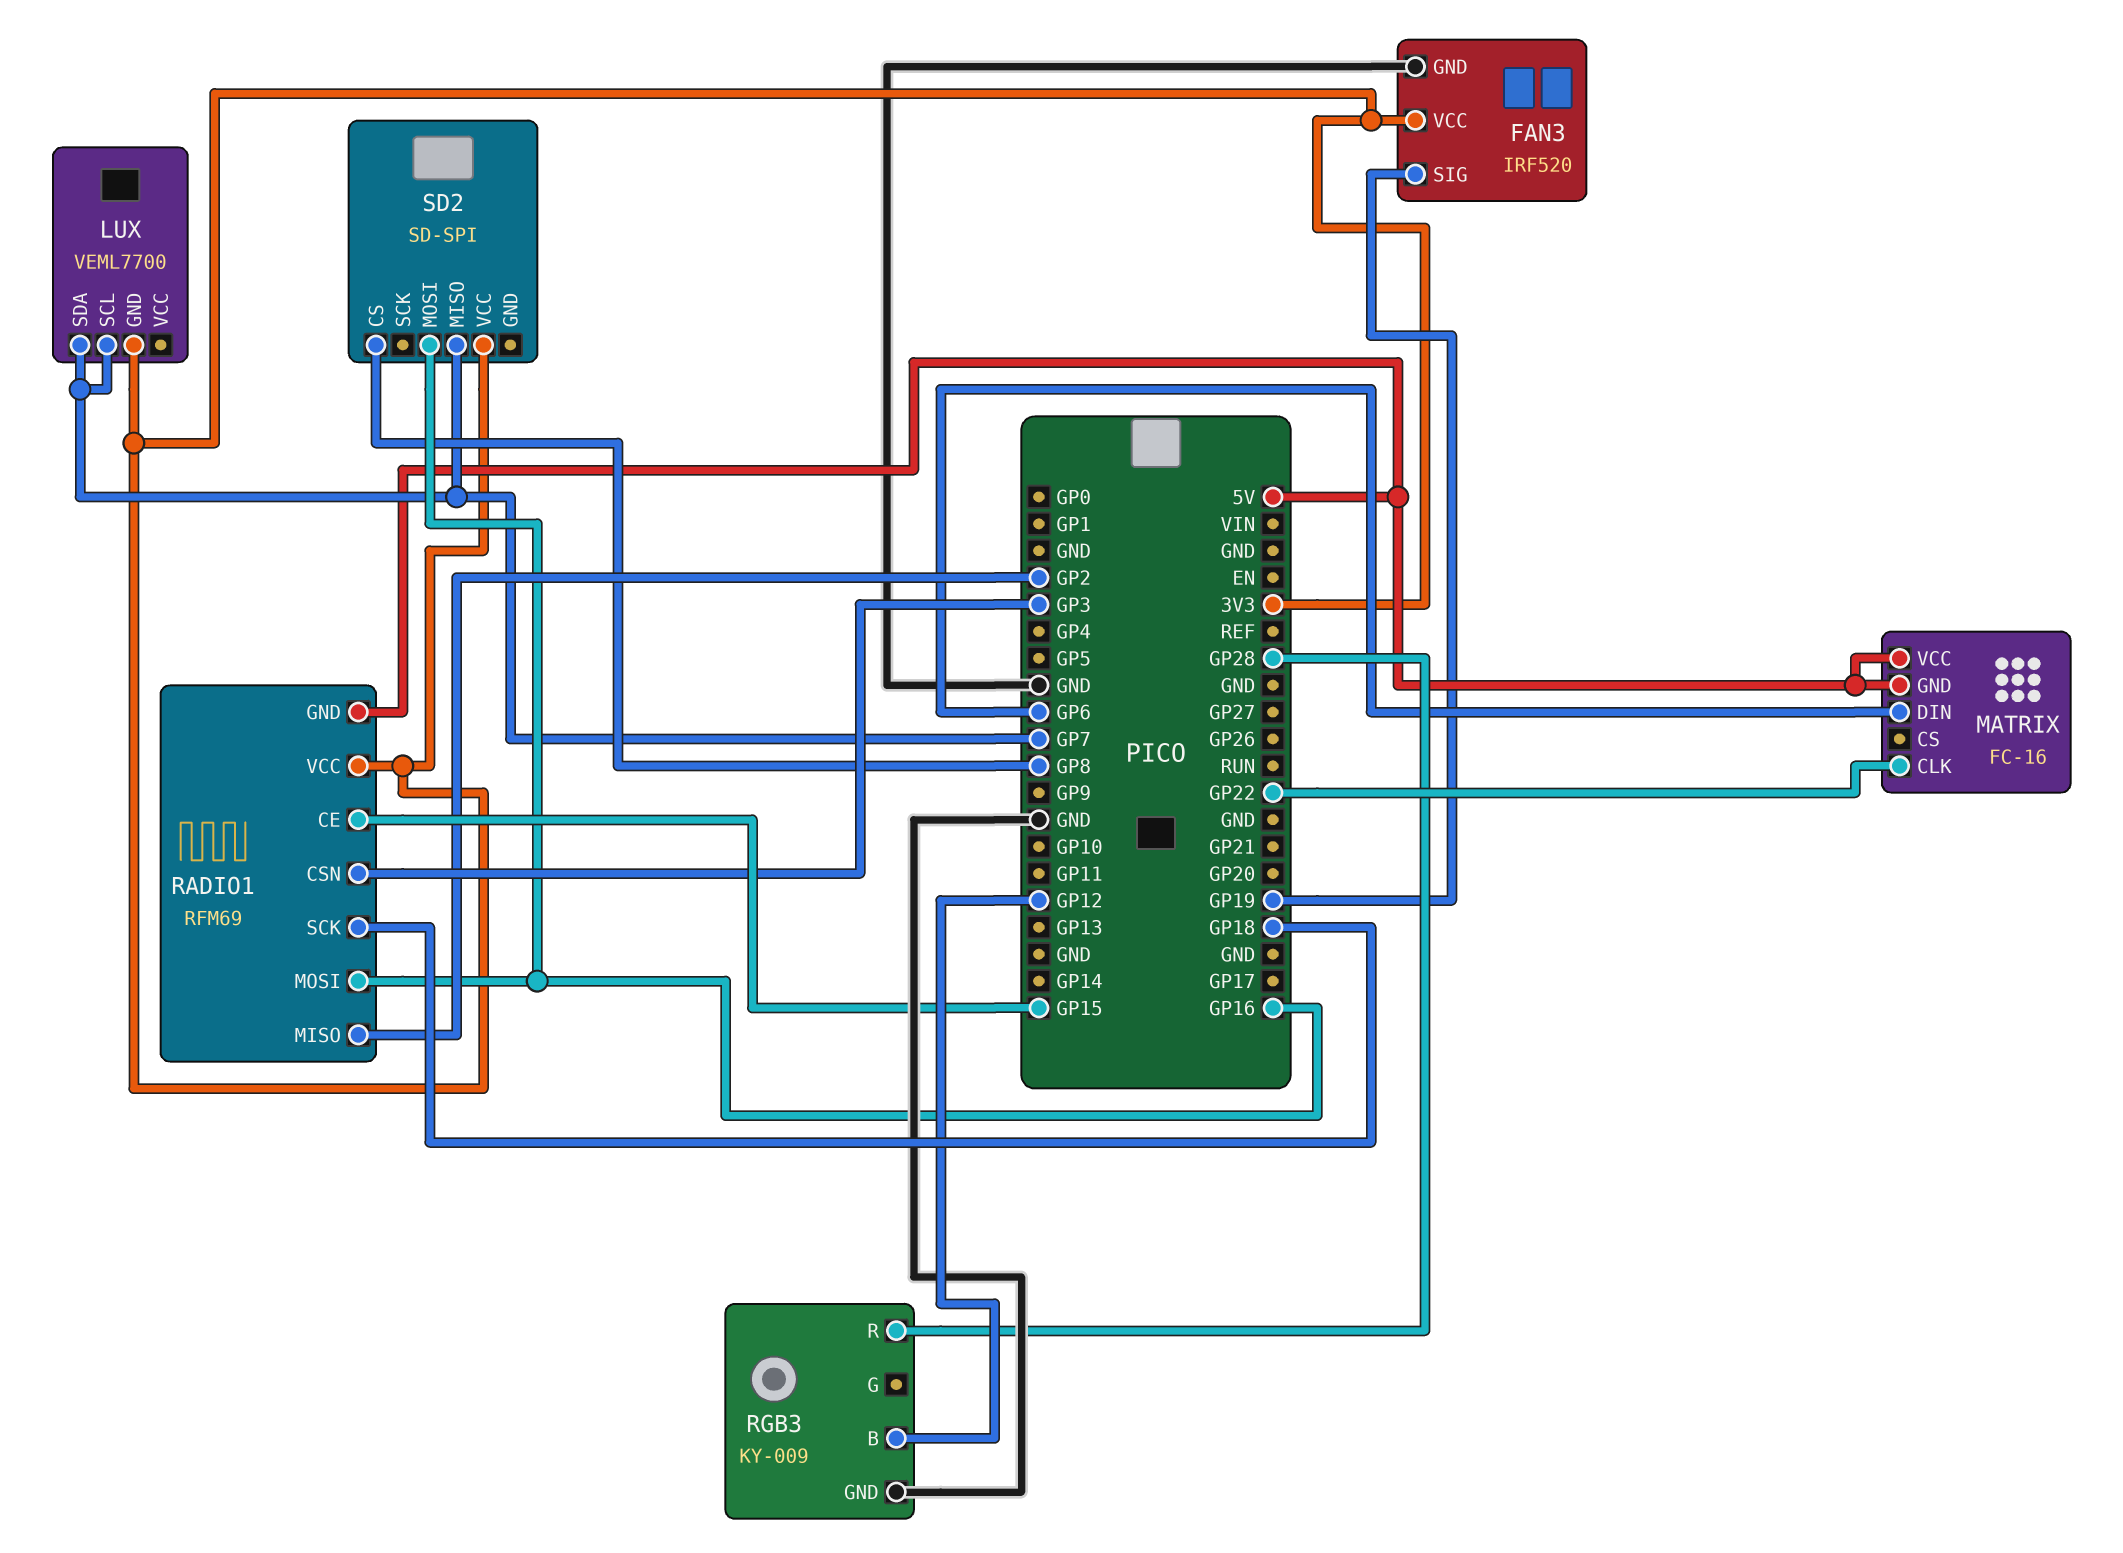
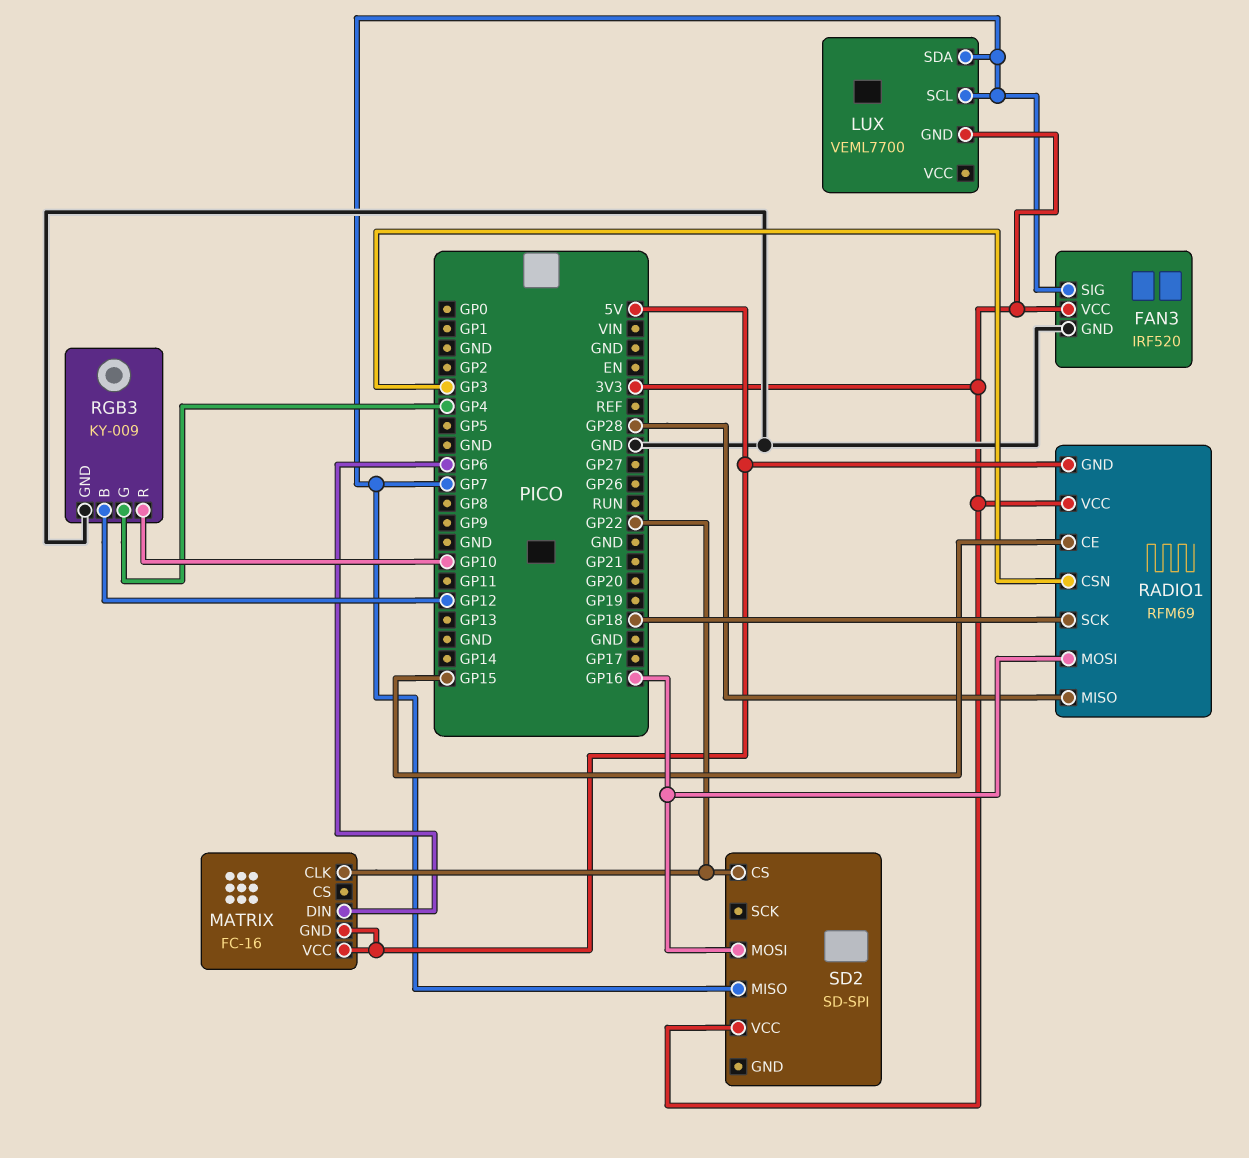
FAN3 pin SIG: GP19 -> GP7
RADIO1 pin MISO: GP2 -> GP28
RGB3 pin G: none -> GP4
RGB3 pin R: GP28 -> GP10
SD2 pin CS: GP8 -> GP22

